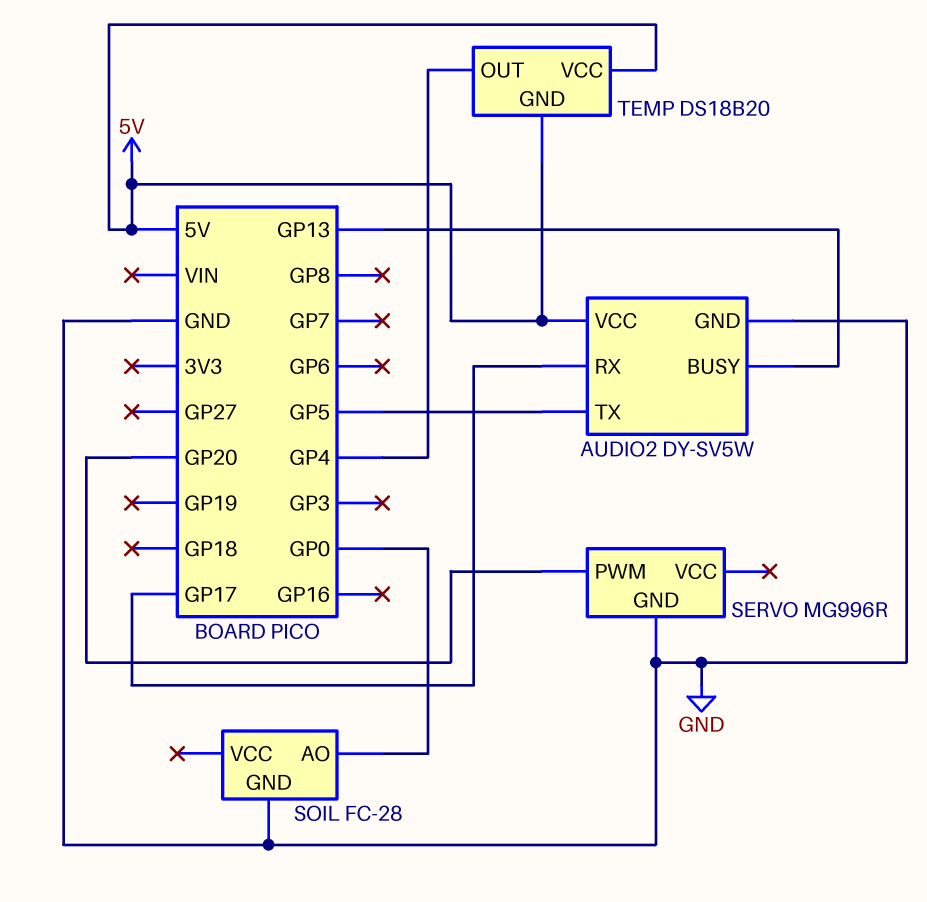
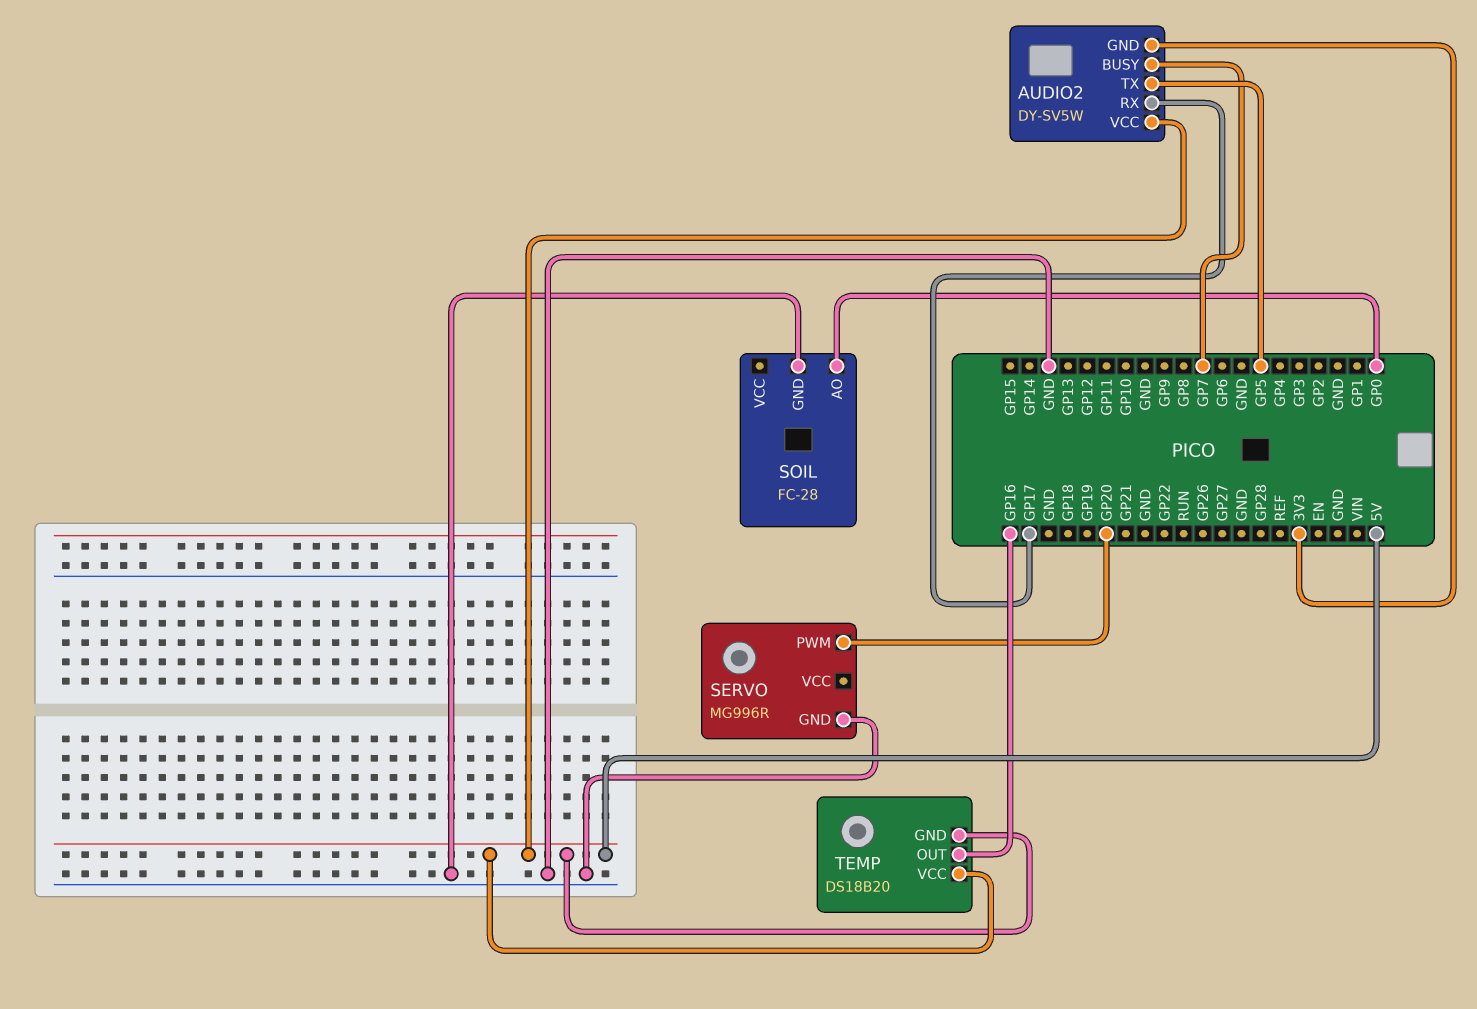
AUDIO2 pin BUSY: GP13 -> GP7
AUDIO2 pin GND: GND -> 3V3
TEMP pin OUT: GP4 -> GP16

